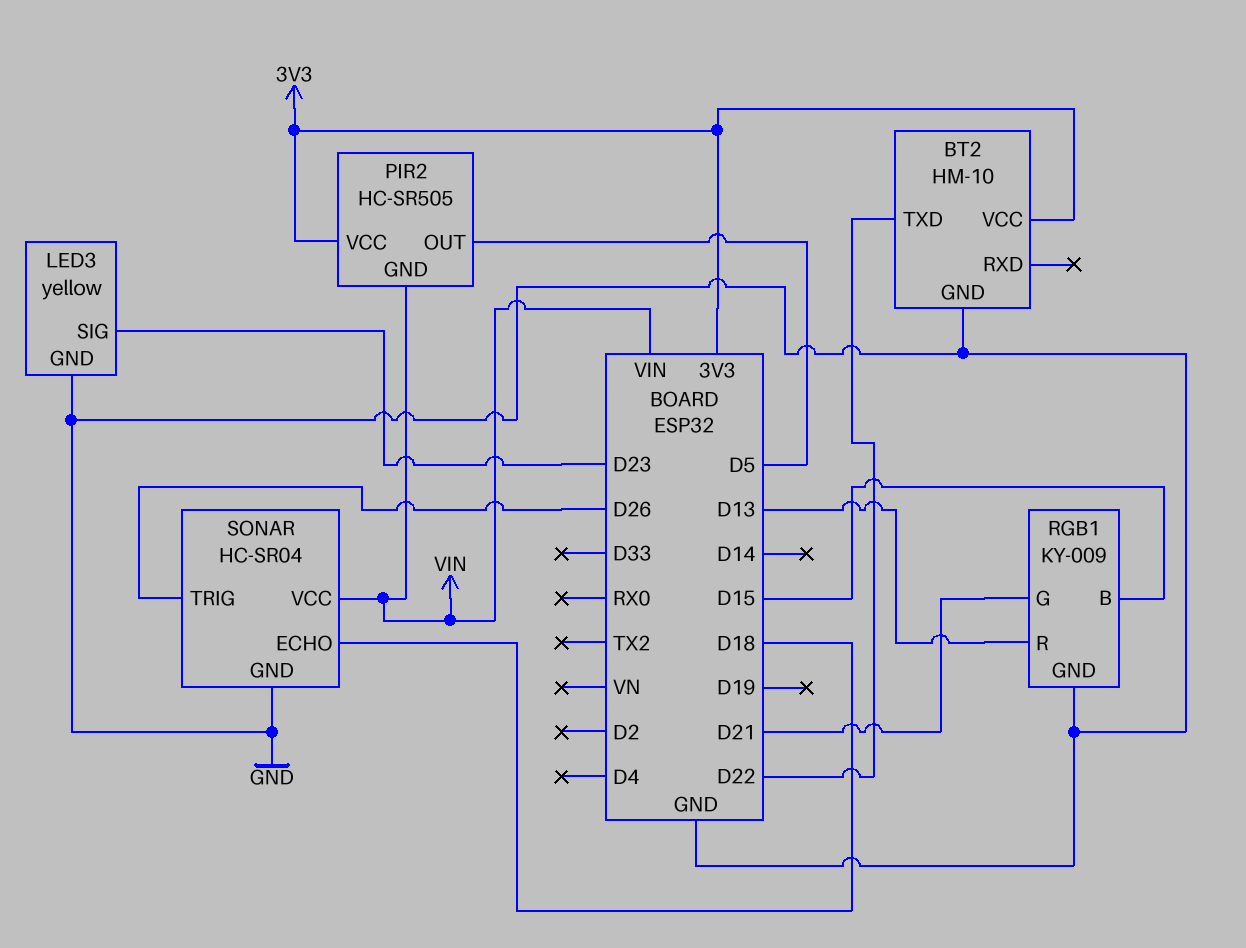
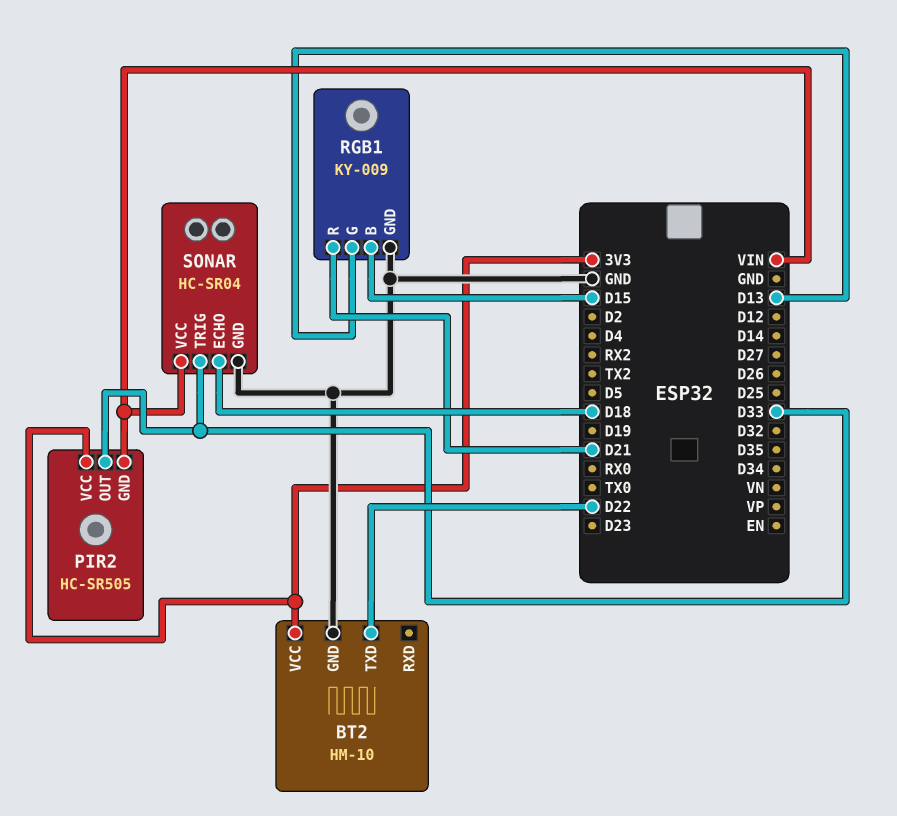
LED3: yellow -> none
LED3 pin GND: GND -> none
LED3 pin SIG: D23 -> none
PIR2 pin OUT: D5 -> D33
RGB1 pin G: D21 -> D13
RGB1 pin R: D13 -> D21
SONAR pin TRIG: D26 -> D33

